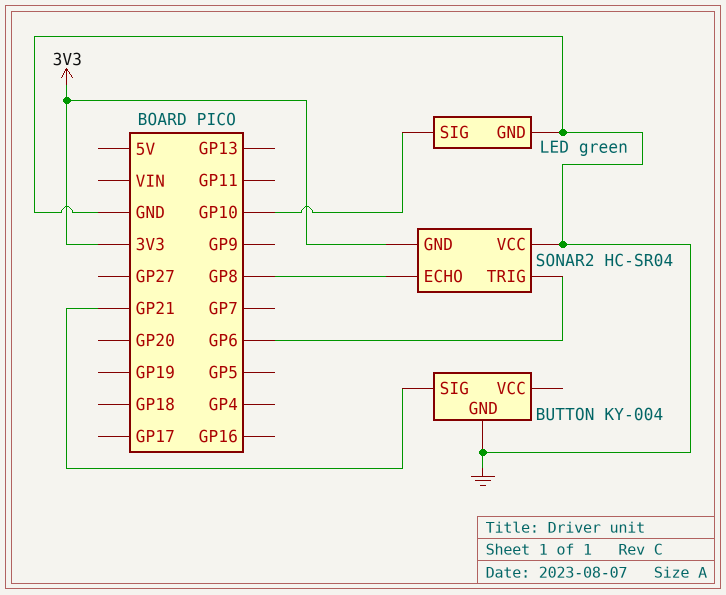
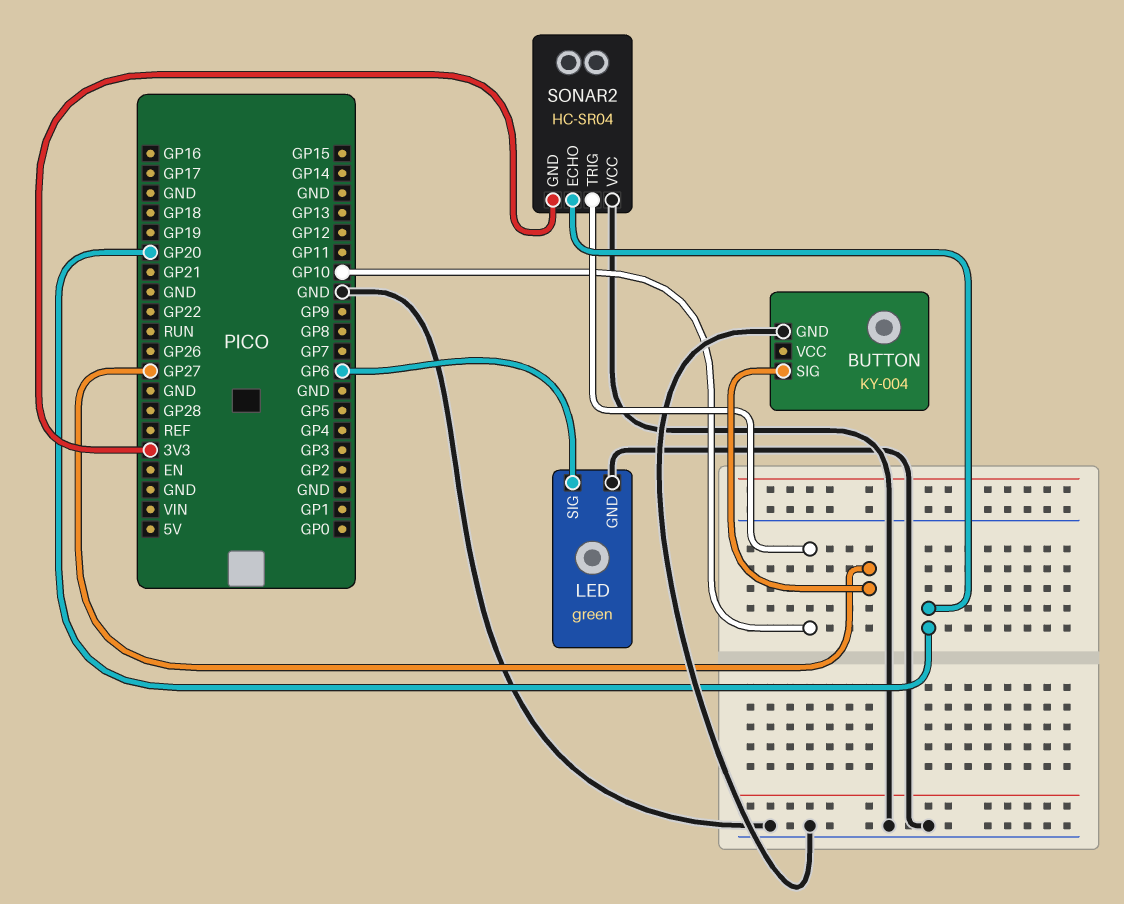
BUTTON pin SIG: GP21 -> GP27
LED pin SIG: GP10 -> GP6
SONAR2 pin ECHO: GP8 -> GP20
SONAR2 pin TRIG: GP6 -> GP10

